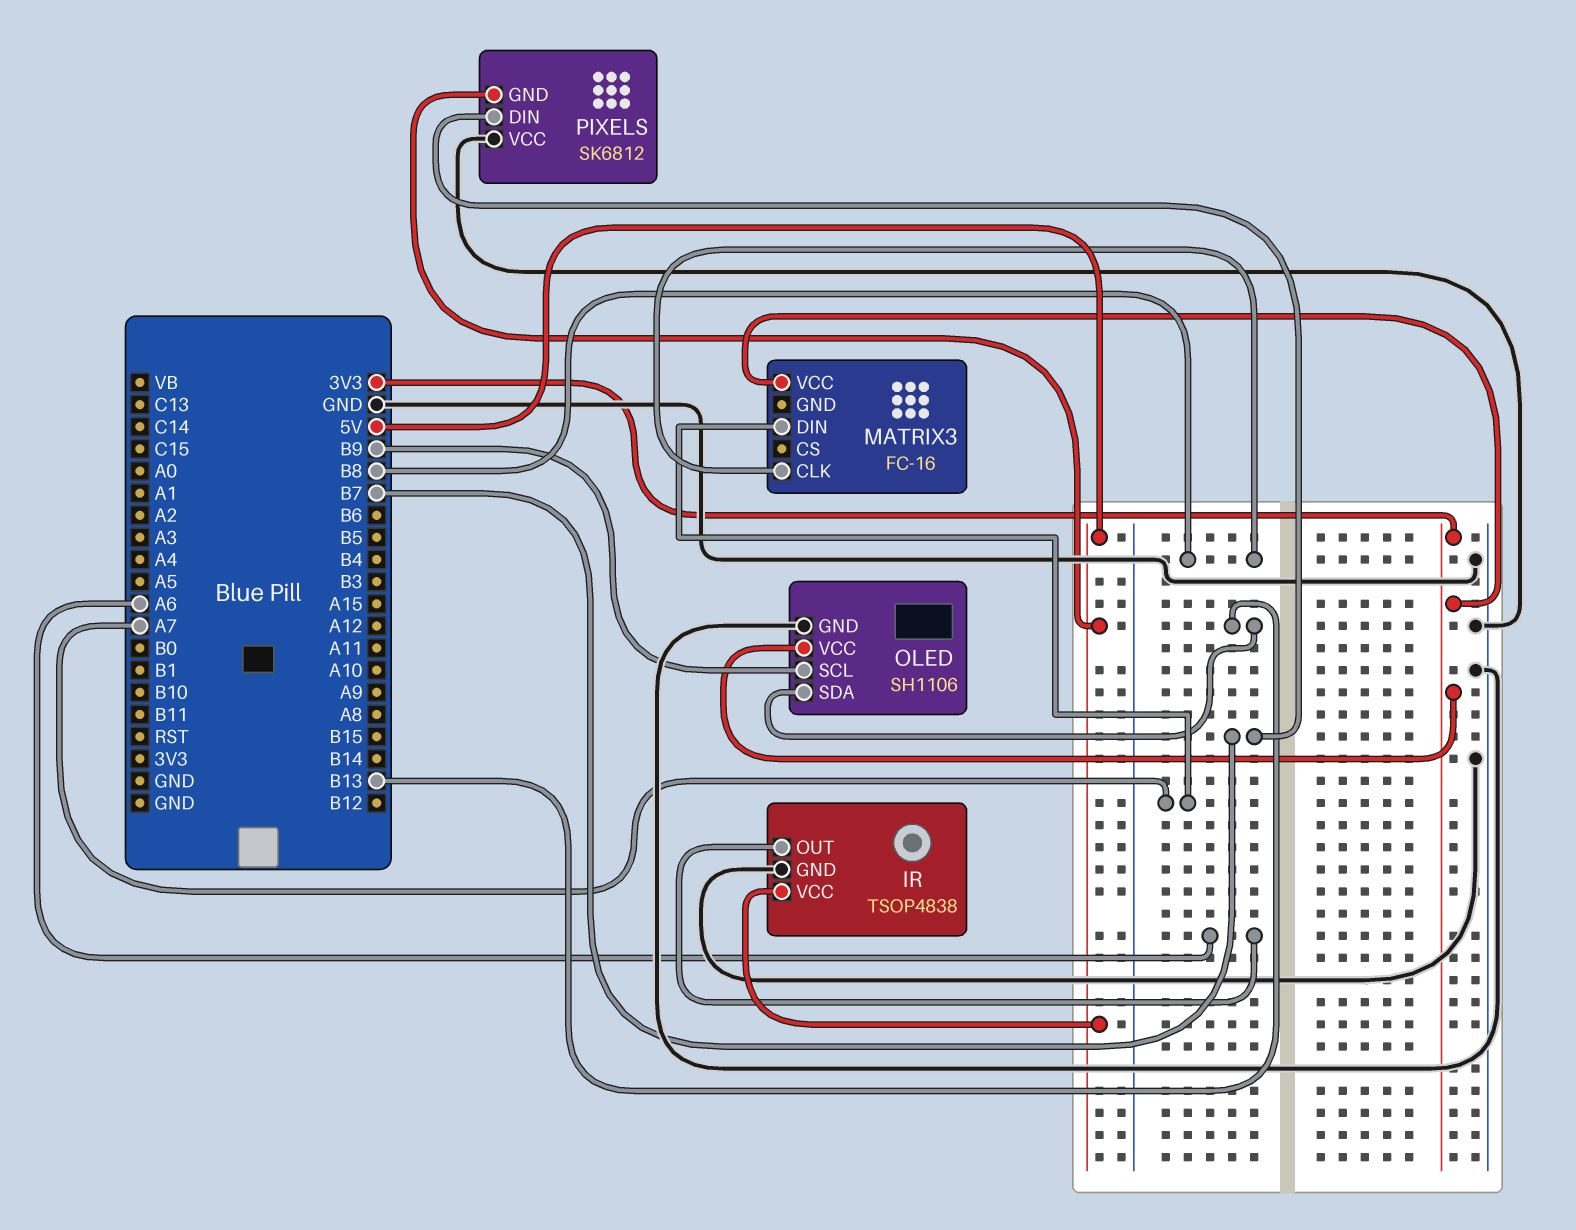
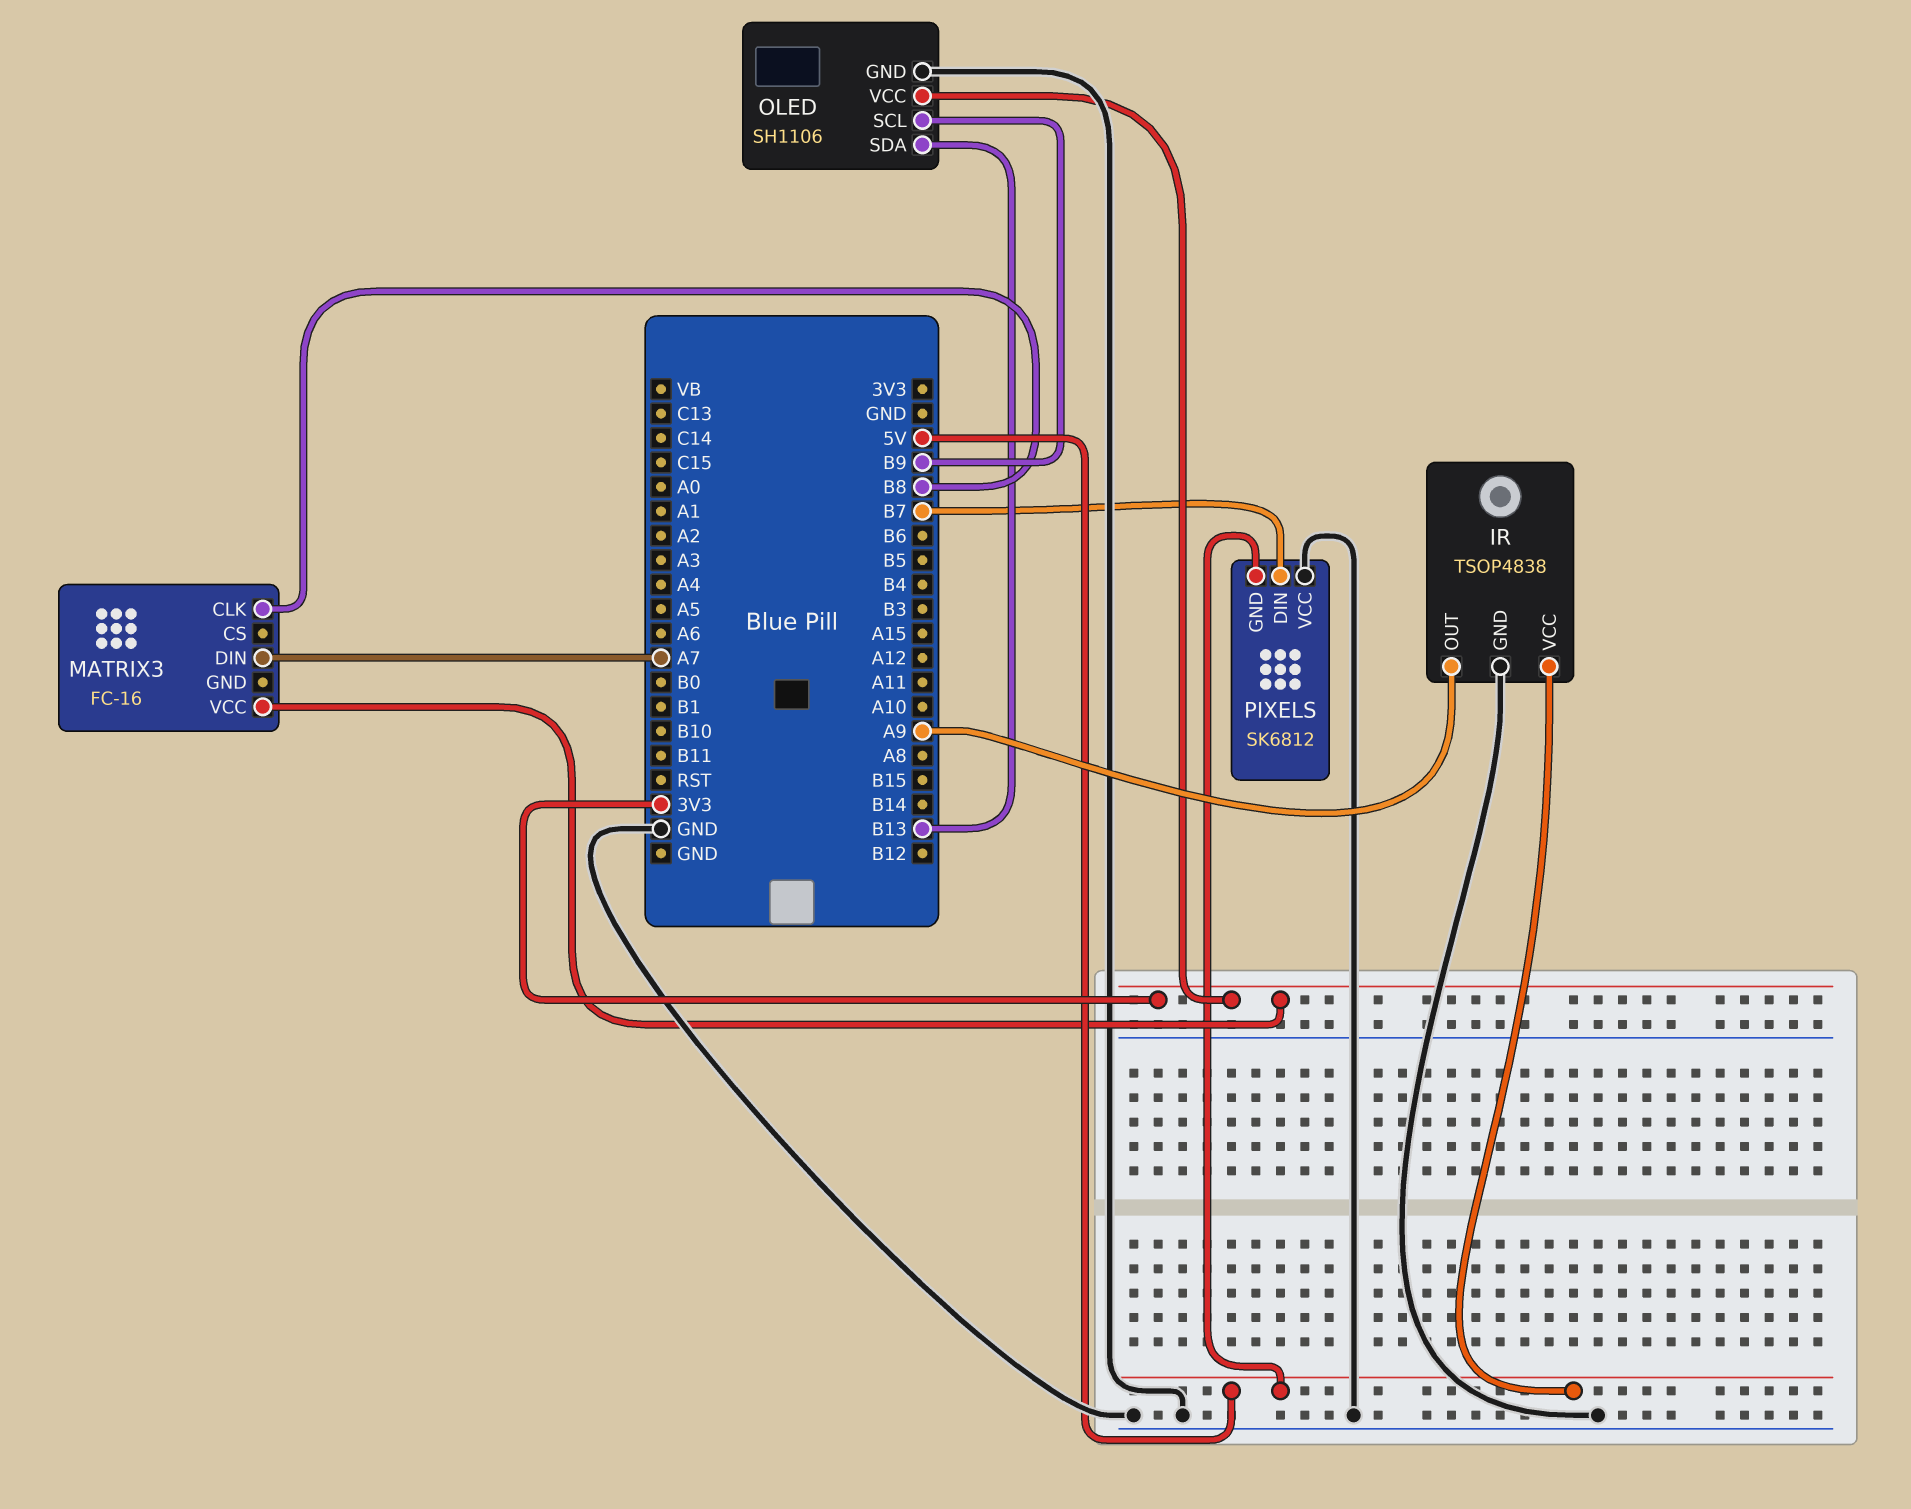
IR pin OUT: A6 -> A9

